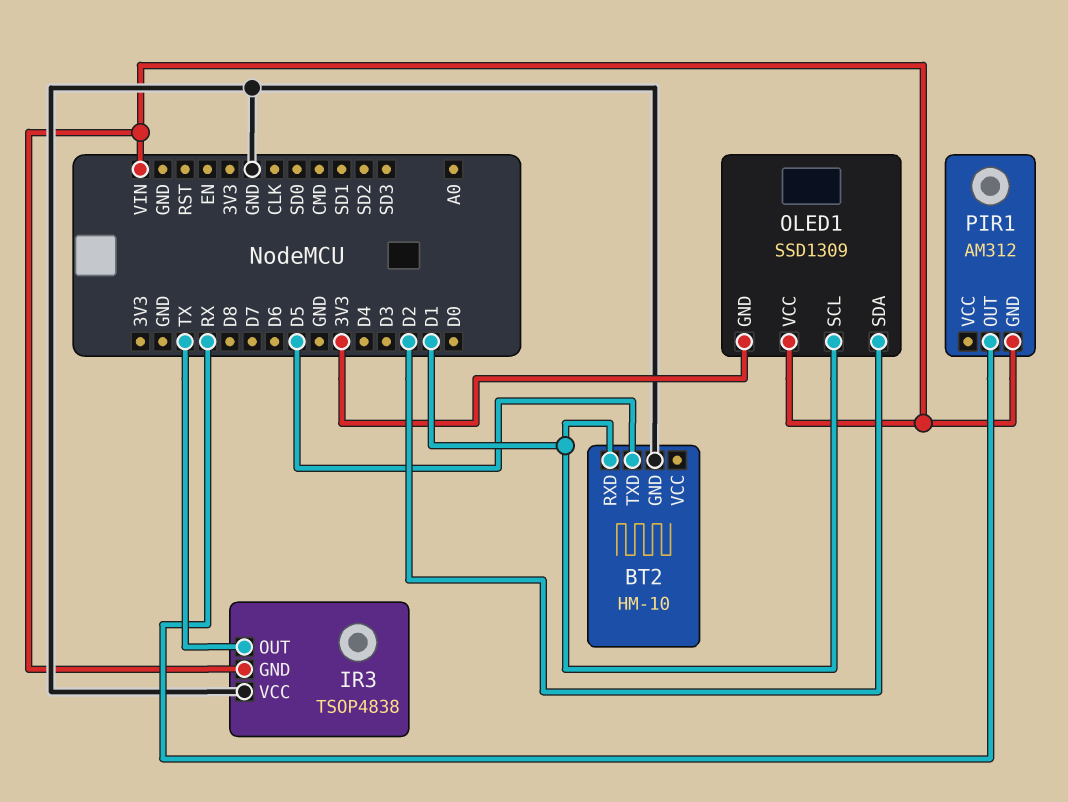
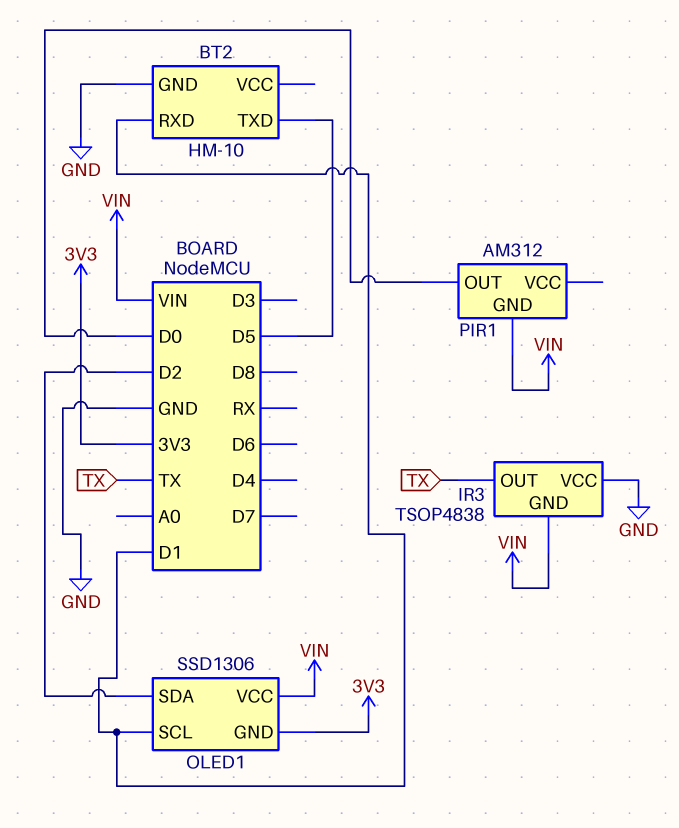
OLED1: SSD1309 -> SSD1306
PIR1 pin OUT: RX -> D0

